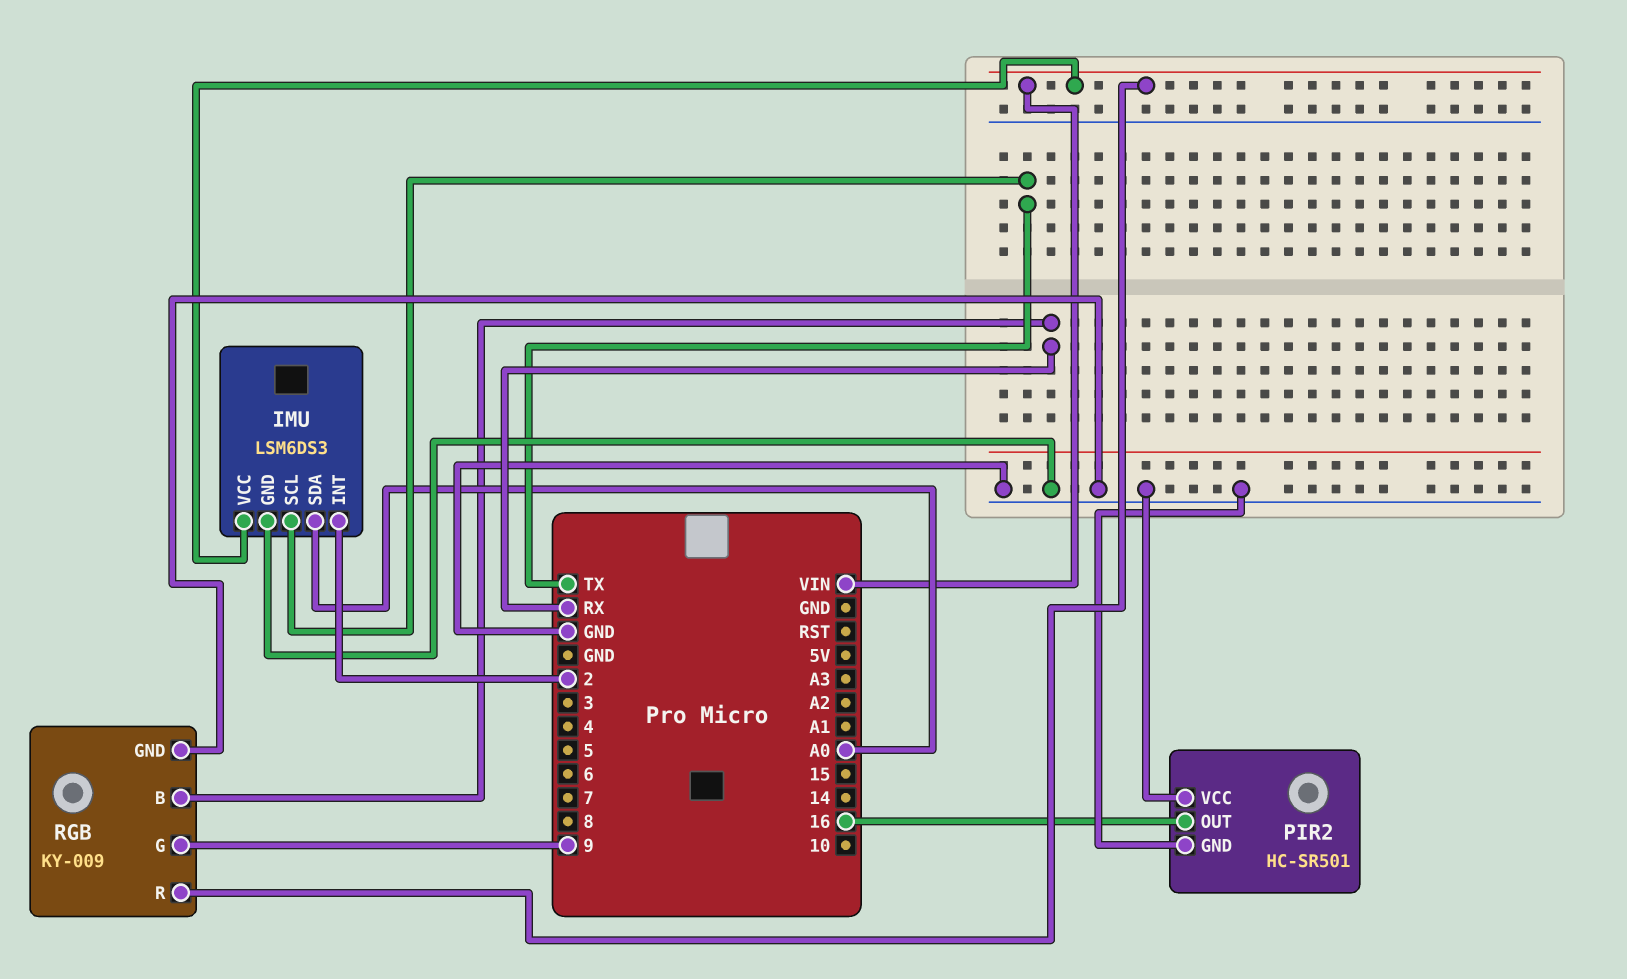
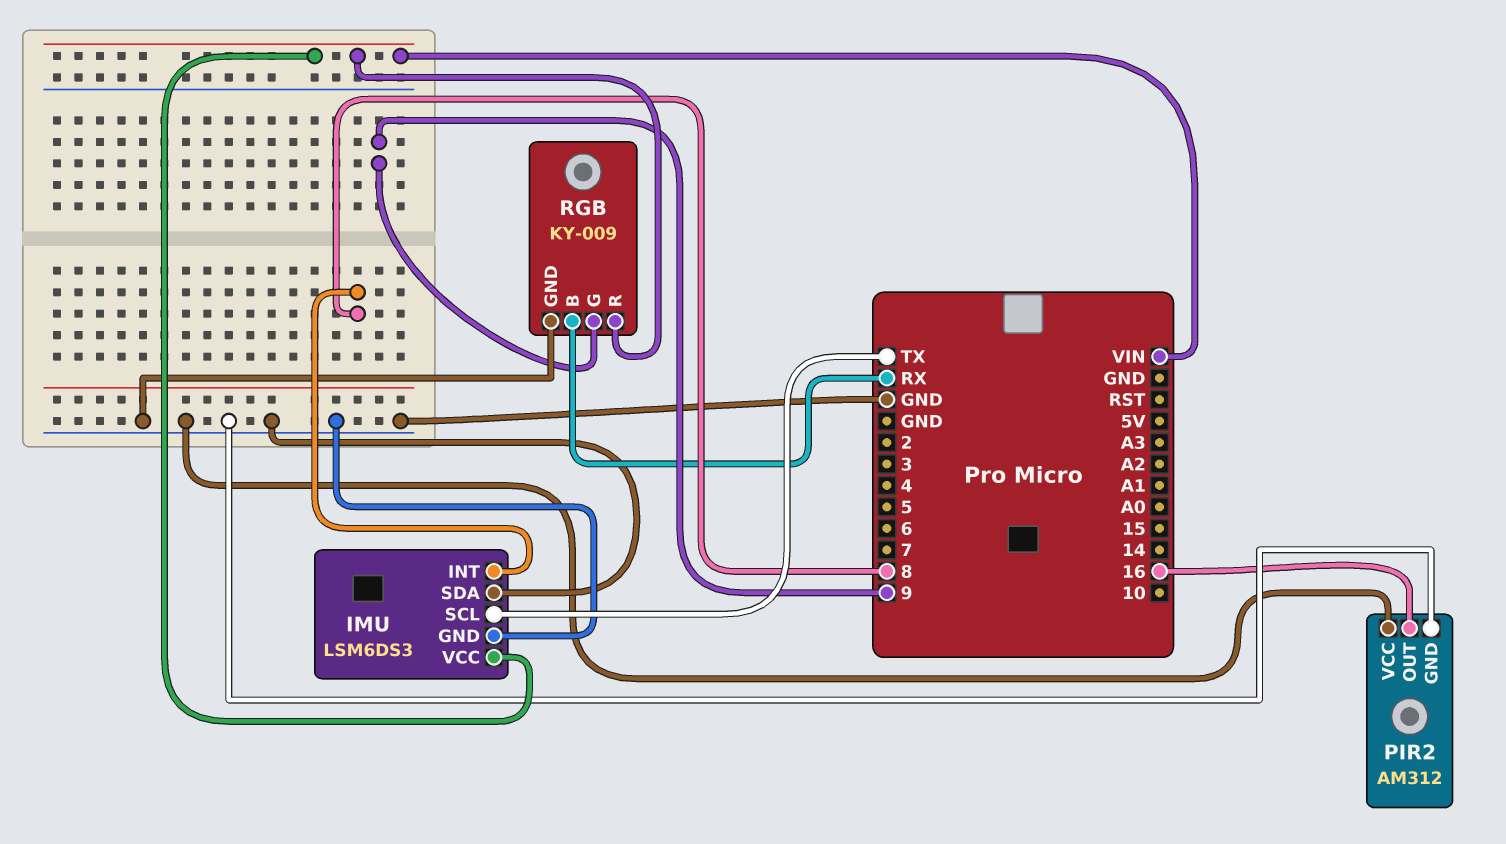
IMU pin INT: 2 -> 8
IMU pin SDA: A0 -> GND
PIR2: HC-SR501 -> AM312

